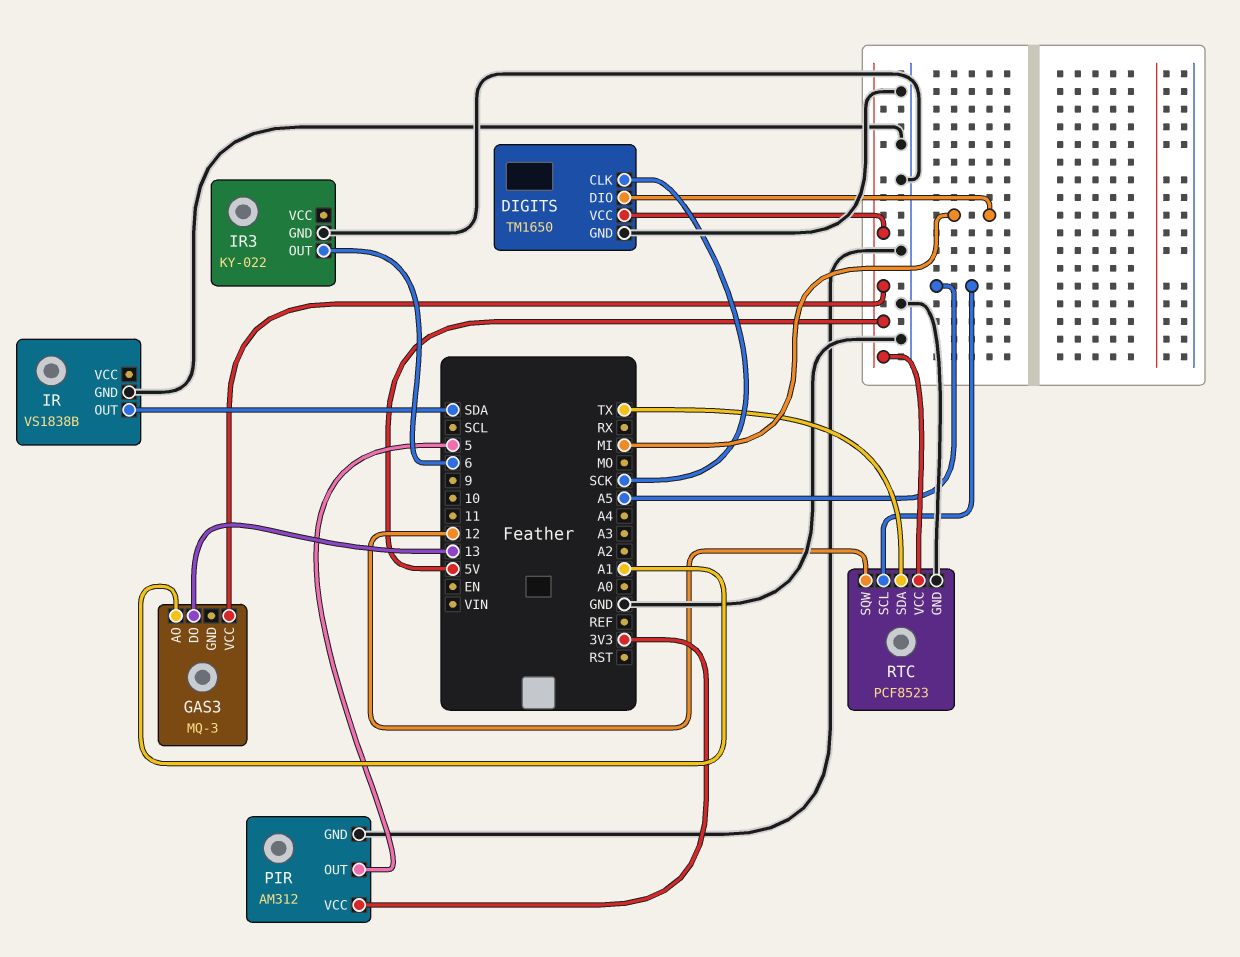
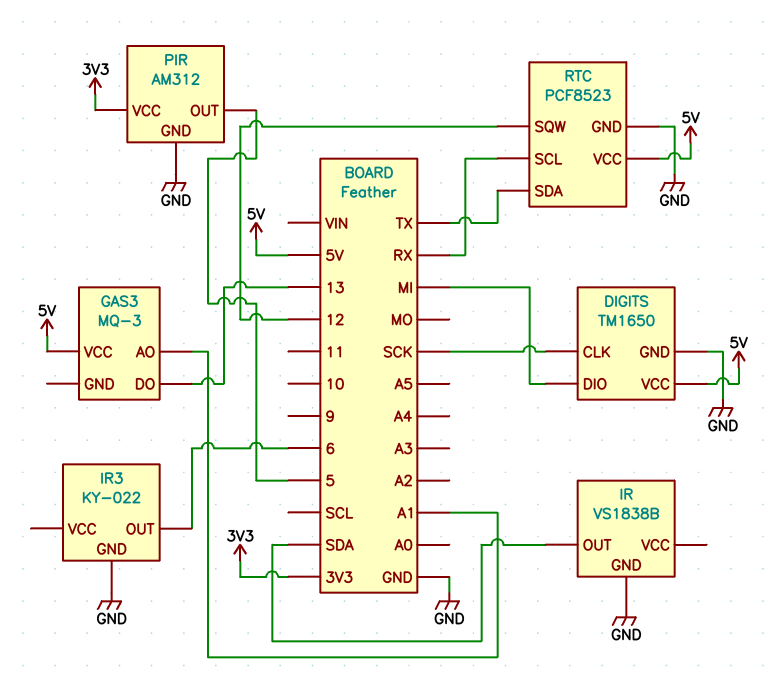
RTC pin SCL: A5 -> RX

